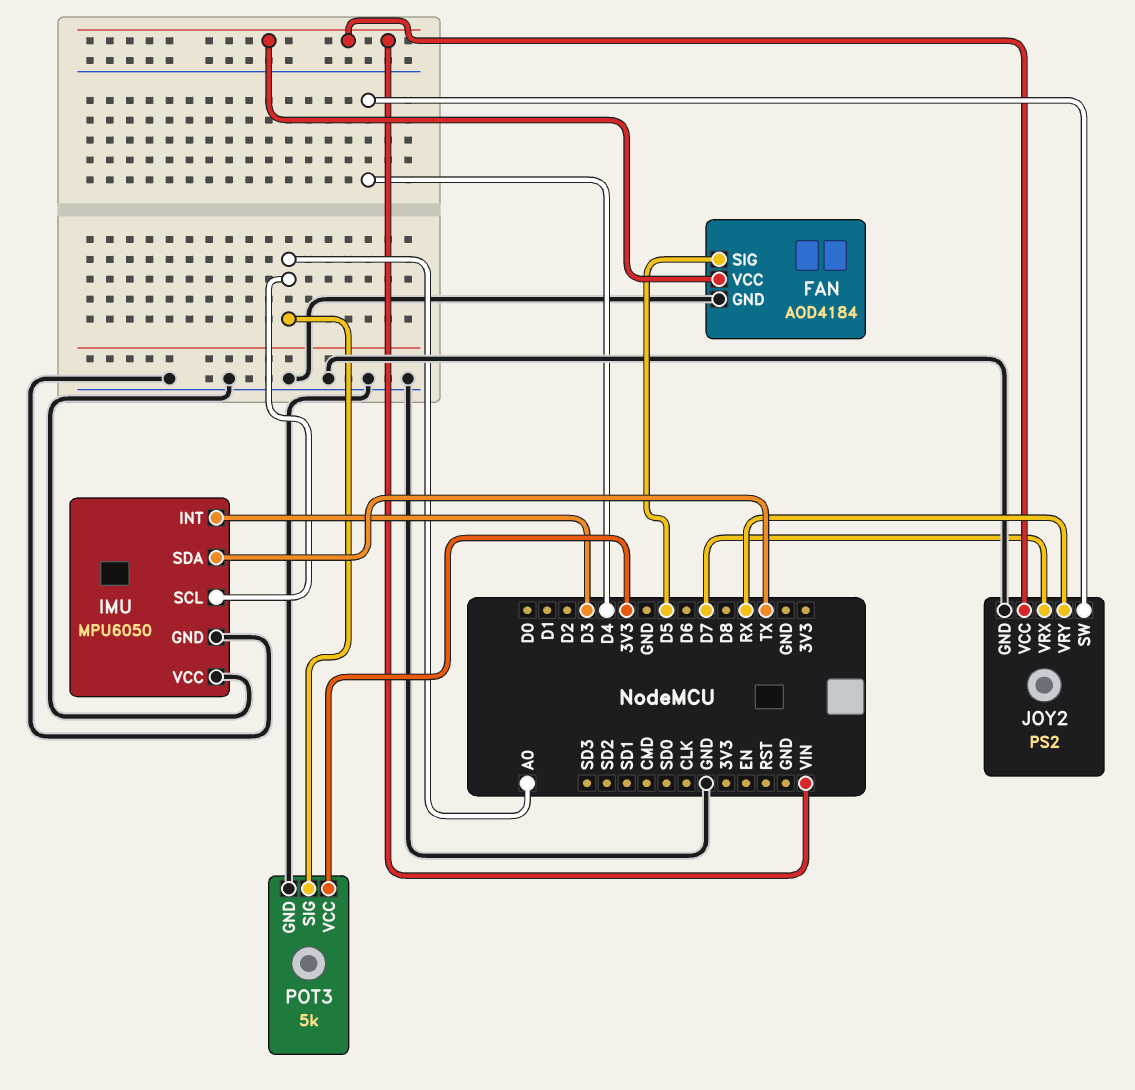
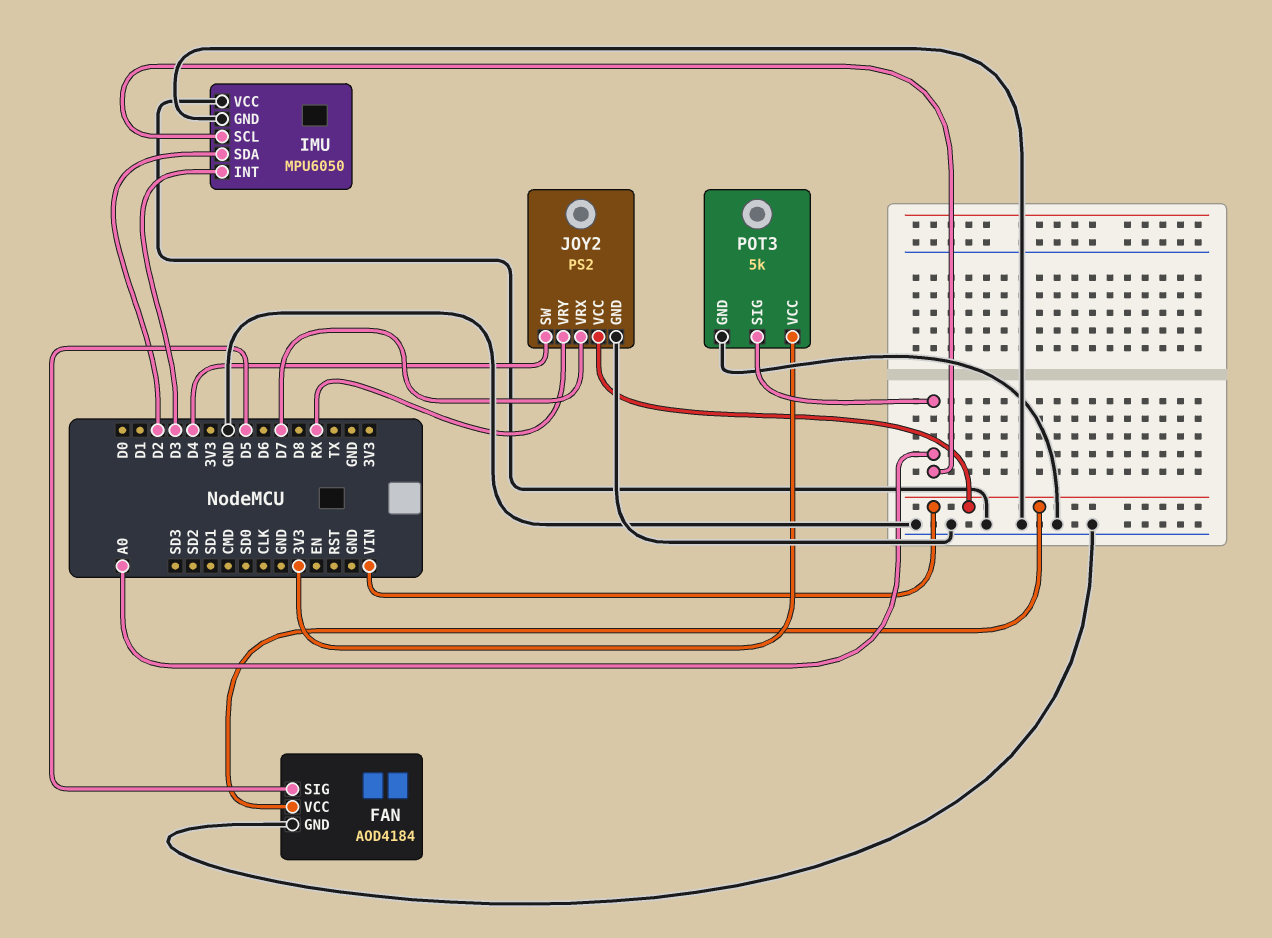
IMU pin SDA: TX -> D2

